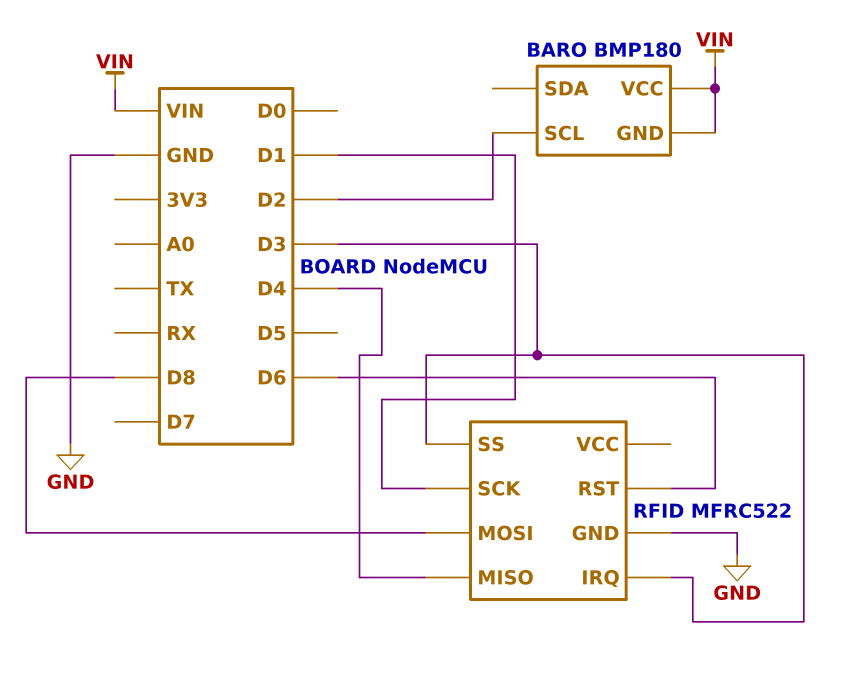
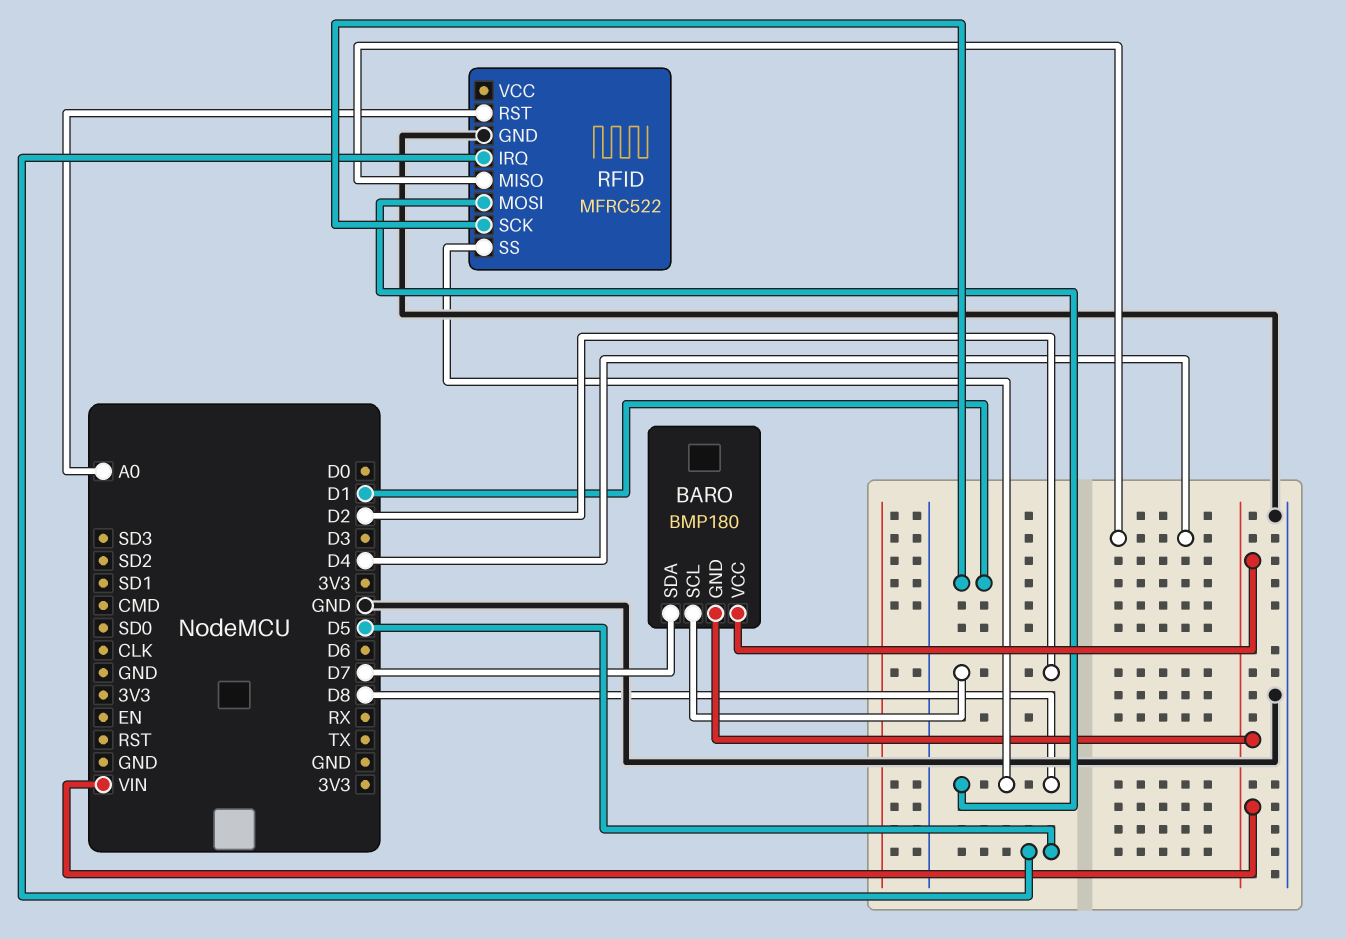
BARO pin SDA: none -> D7
RFID pin IRQ: D3 -> D5
RFID pin RST: D6 -> A0
RFID pin SS: D3 -> D8

